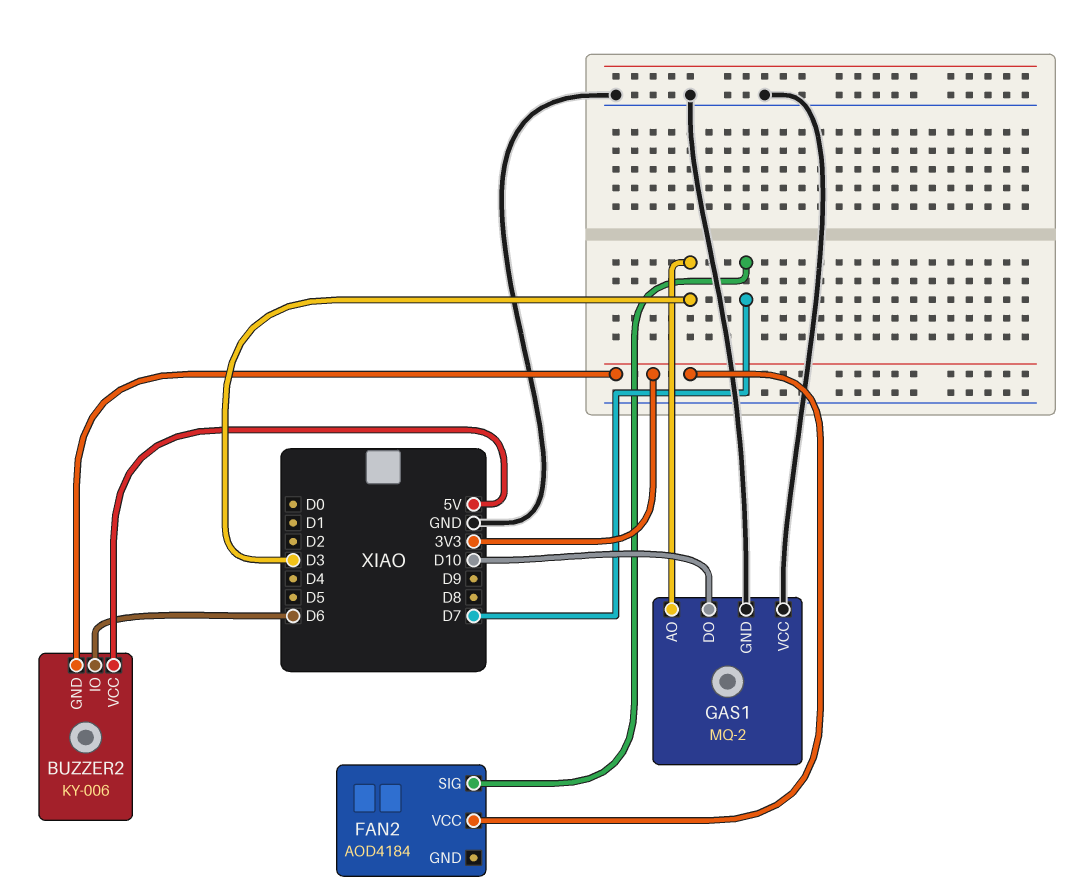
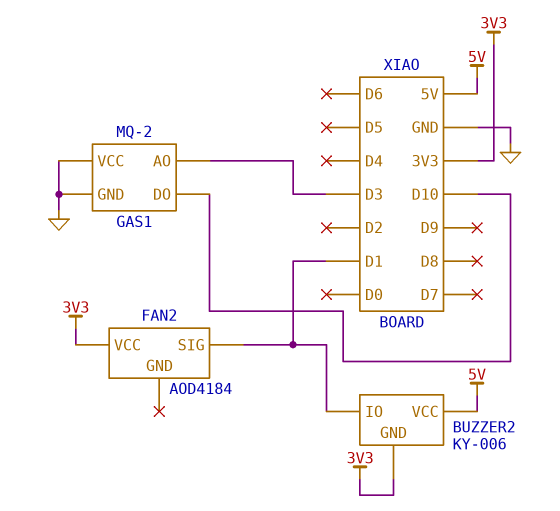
BUZZER2 pin IO: D6 -> D1
FAN2 pin SIG: D7 -> D1

